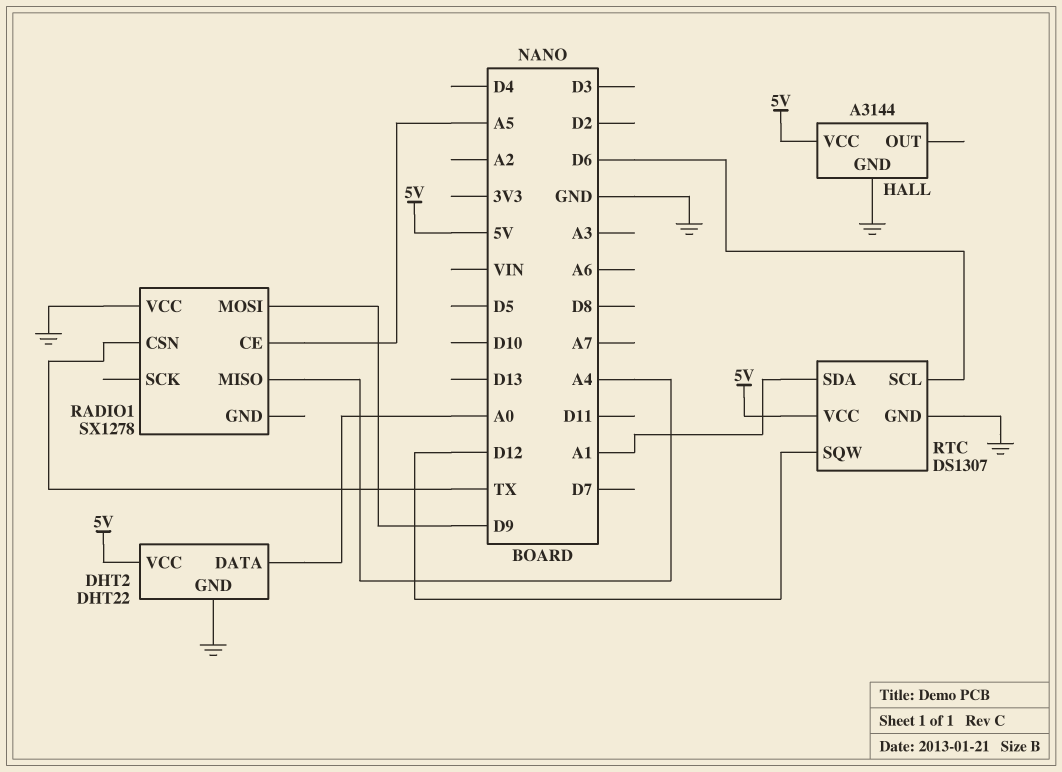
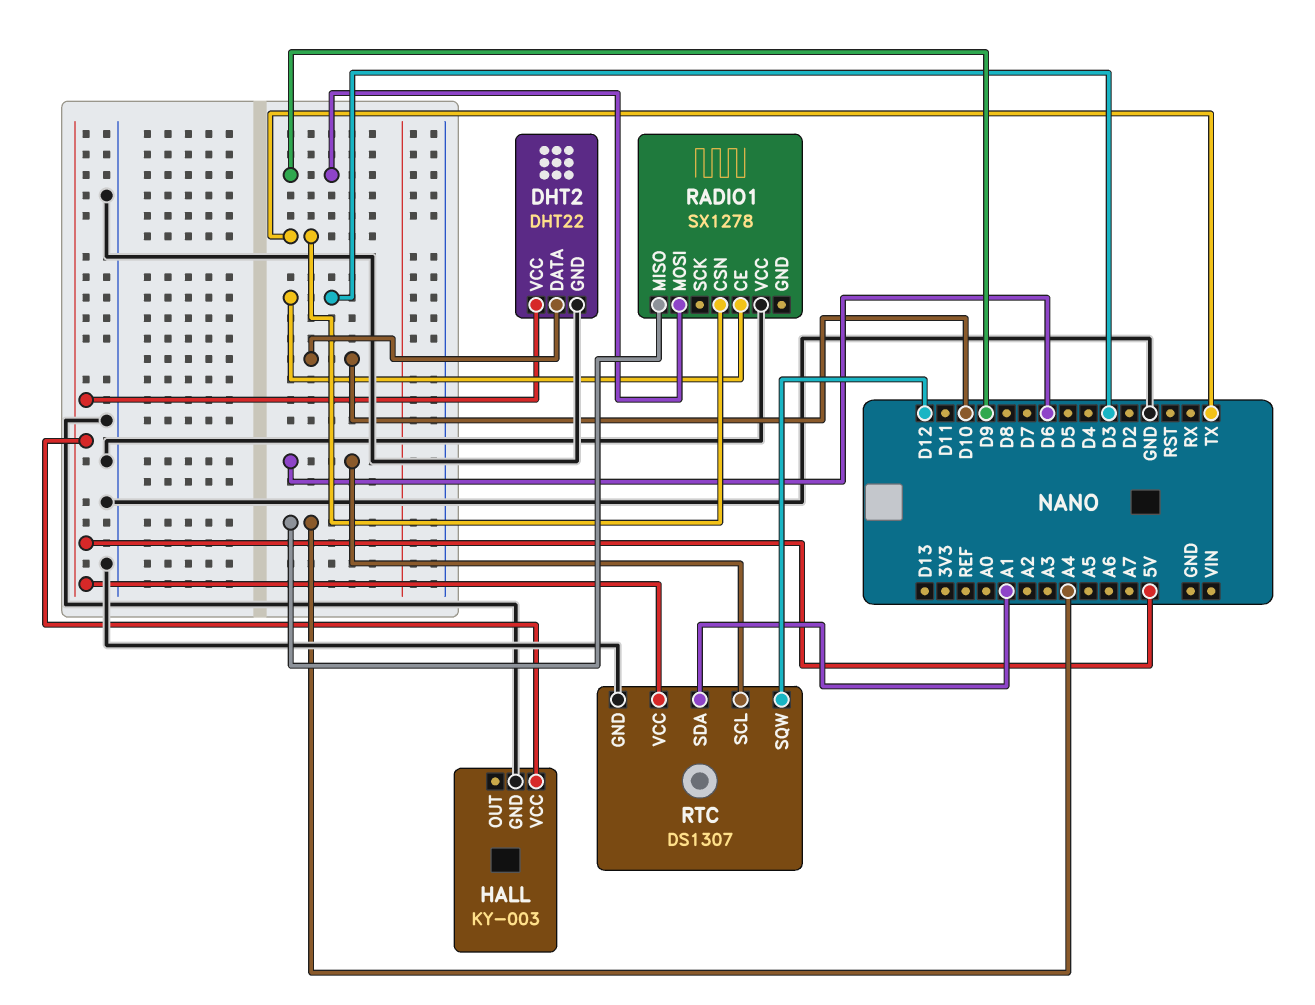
DHT2 pin DATA: A0 -> D10
HALL: A3144 -> KY-003
RADIO1 pin CE: A5 -> D3

